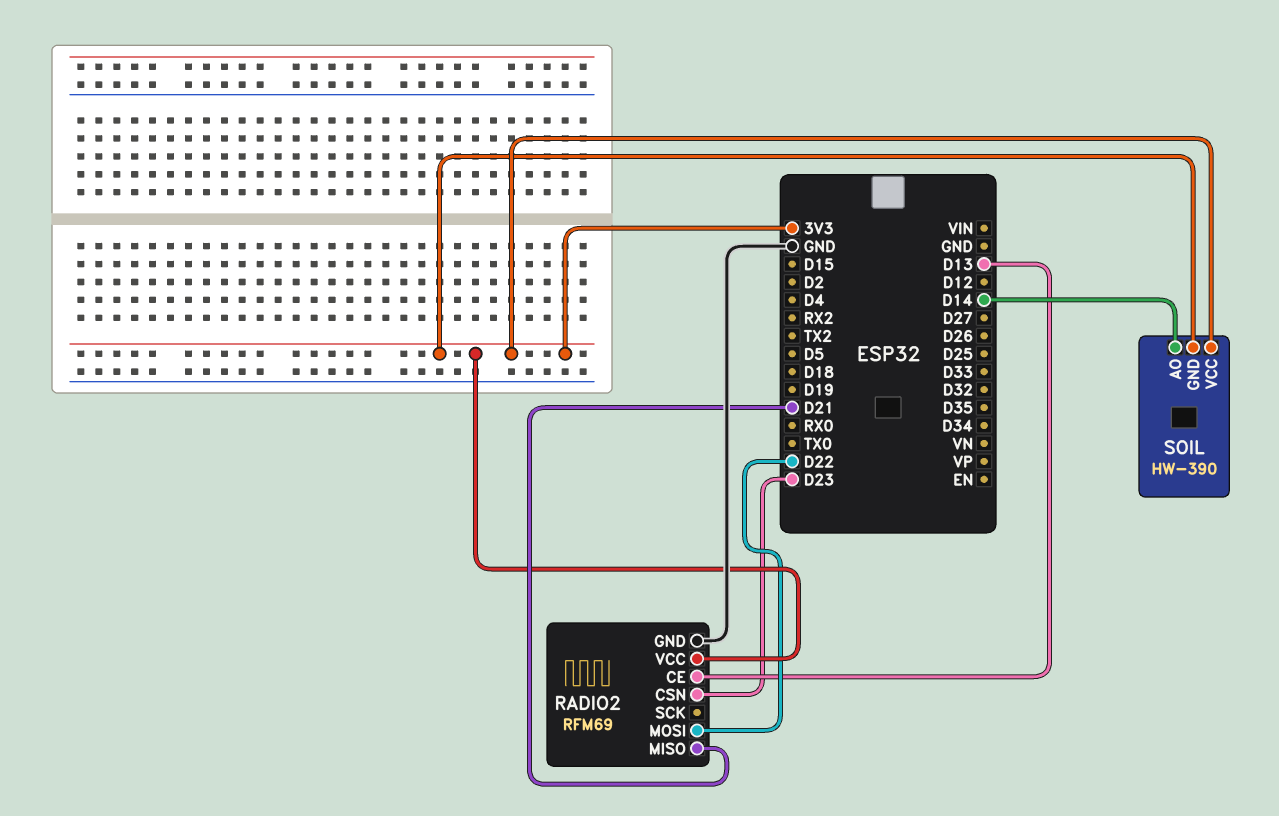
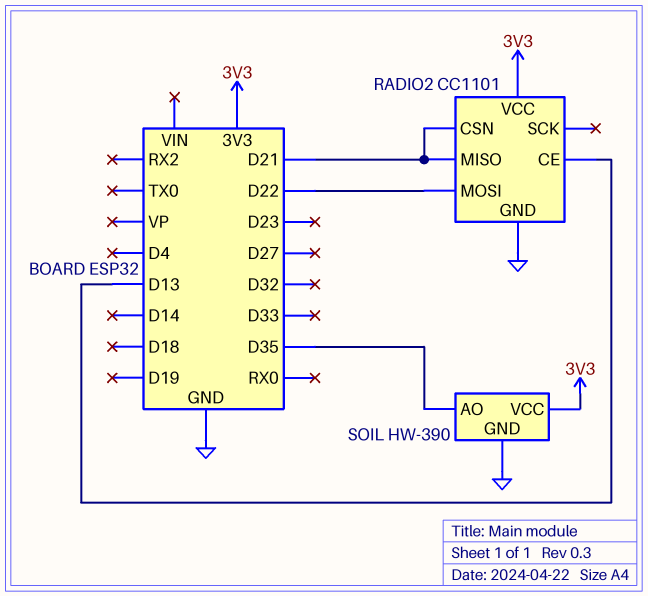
RADIO2: RFM69 -> CC1101
RADIO2 pin CSN: D23 -> D21
SOIL pin AO: D14 -> D35
SOIL pin GND: 3V3 -> GND

